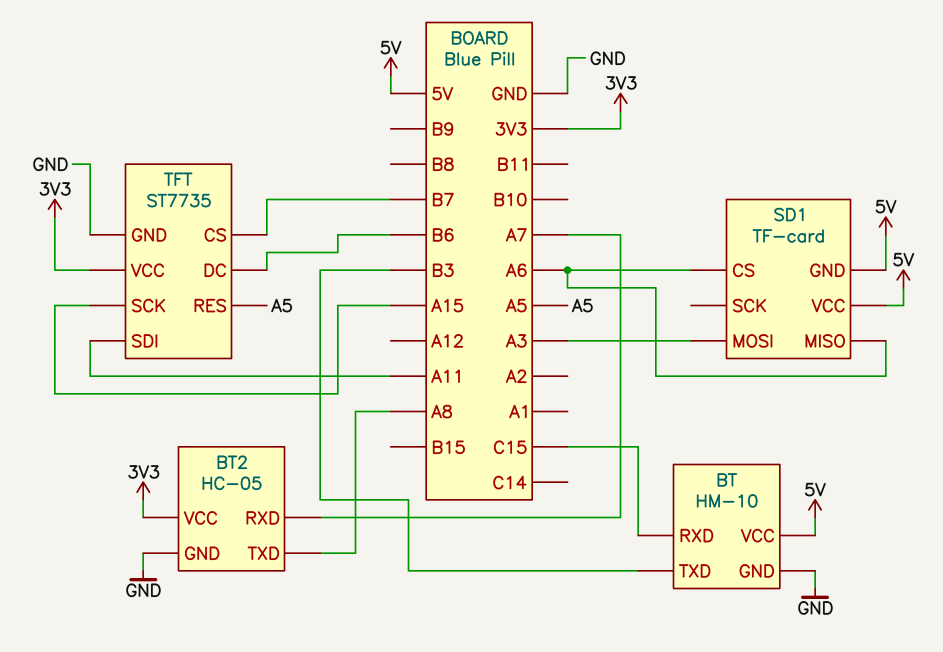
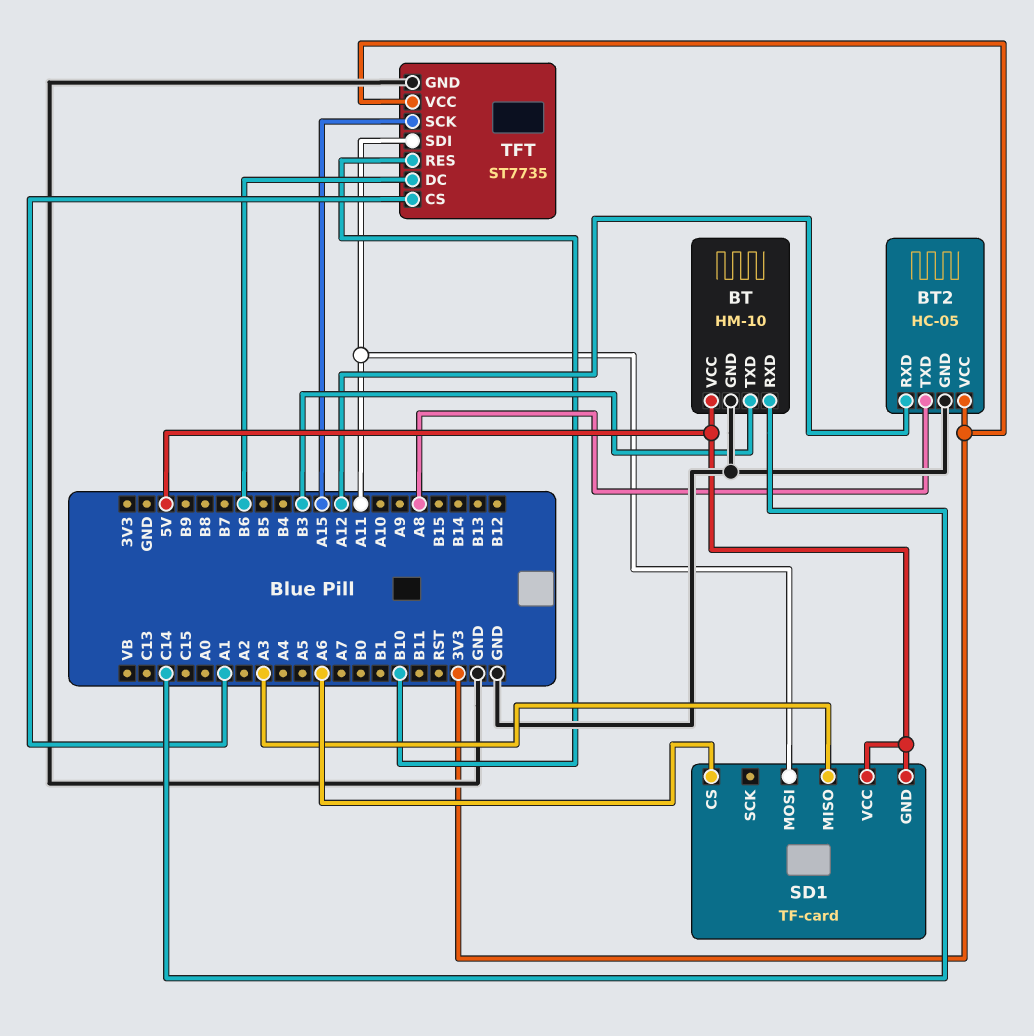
BT pin RXD: C15 -> C14
BT2 pin RXD: A7 -> A12
SD1 pin MISO: A6 -> A3
SD1 pin MOSI: A3 -> A11
TFT pin CS: B7 -> A1
TFT pin RES: A5 -> B10

